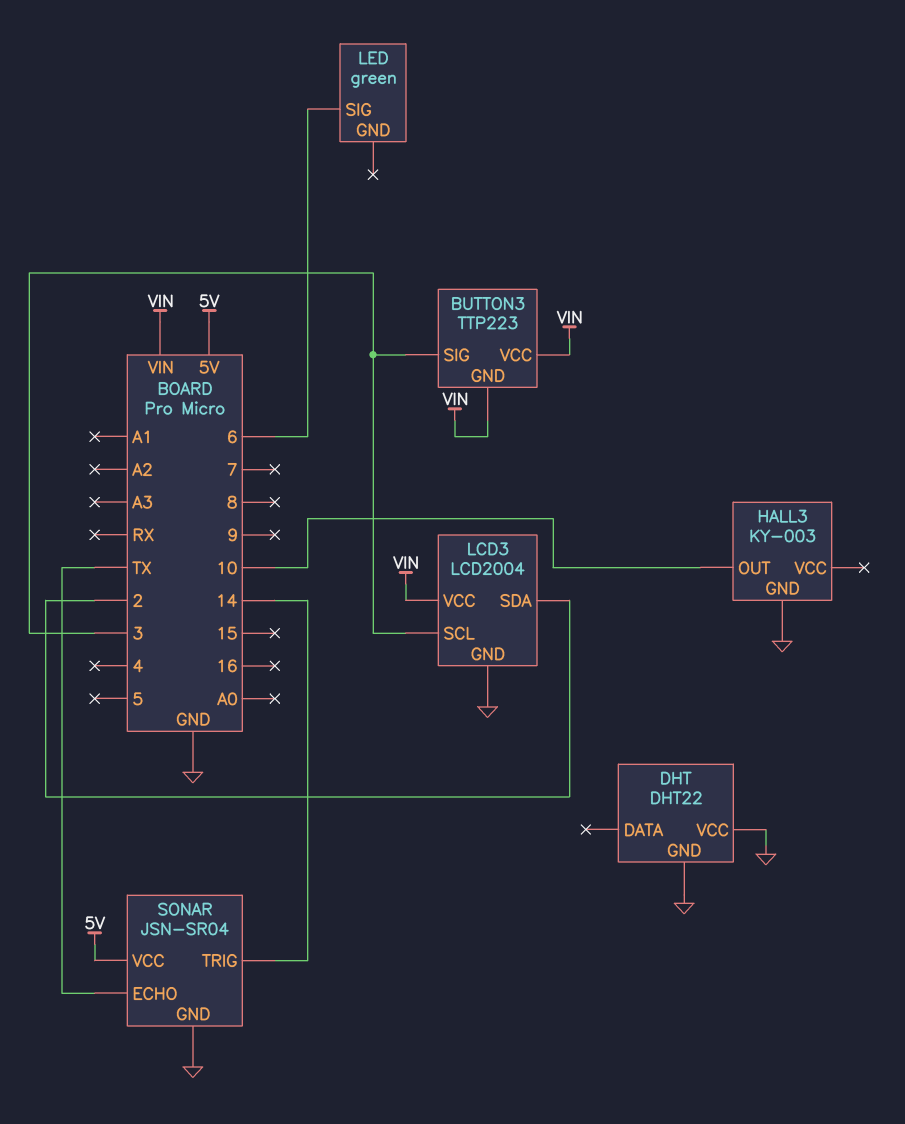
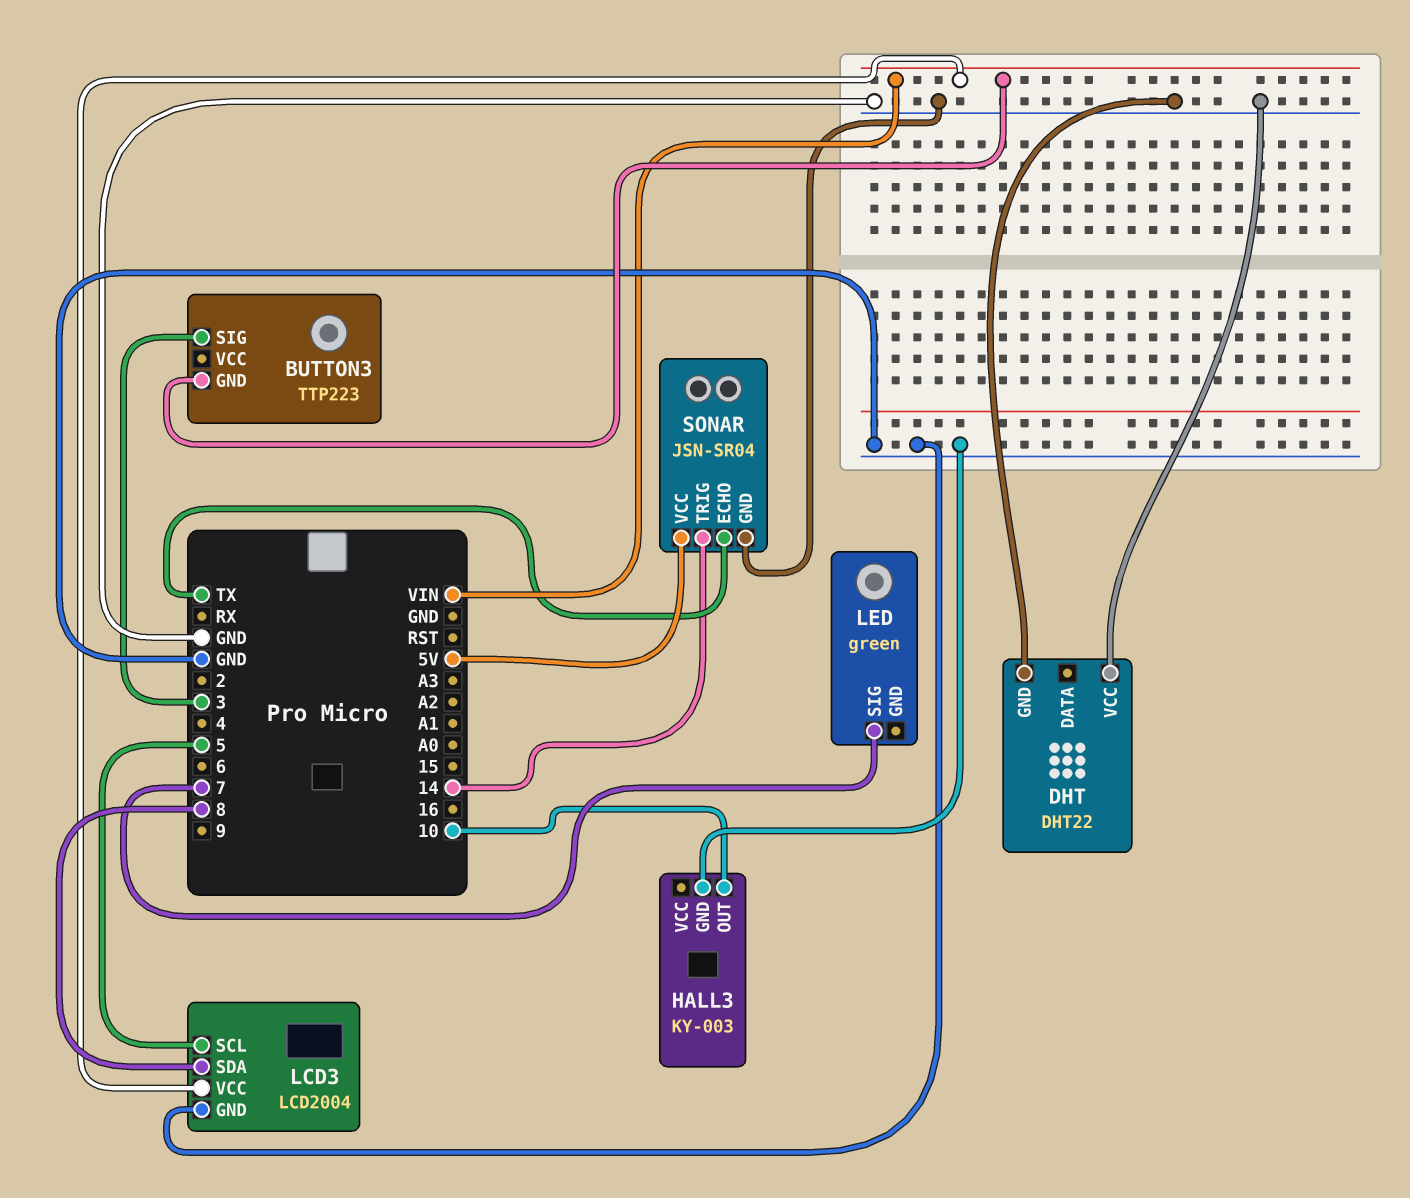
BUTTON3 pin VCC: VIN -> none
LCD3 pin SCL: 3 -> 5
LCD3 pin SDA: 2 -> 8
LED pin SIG: 6 -> 7

